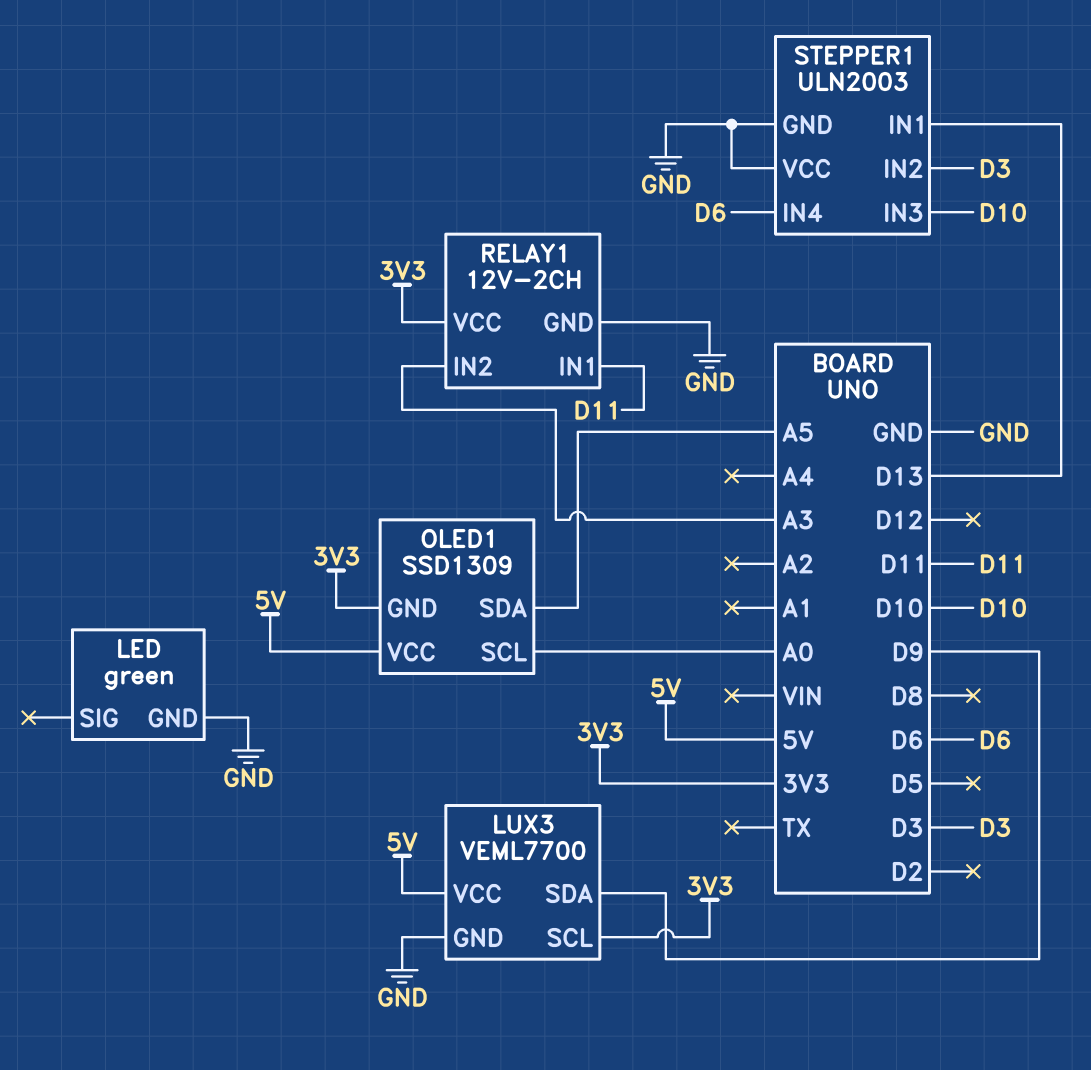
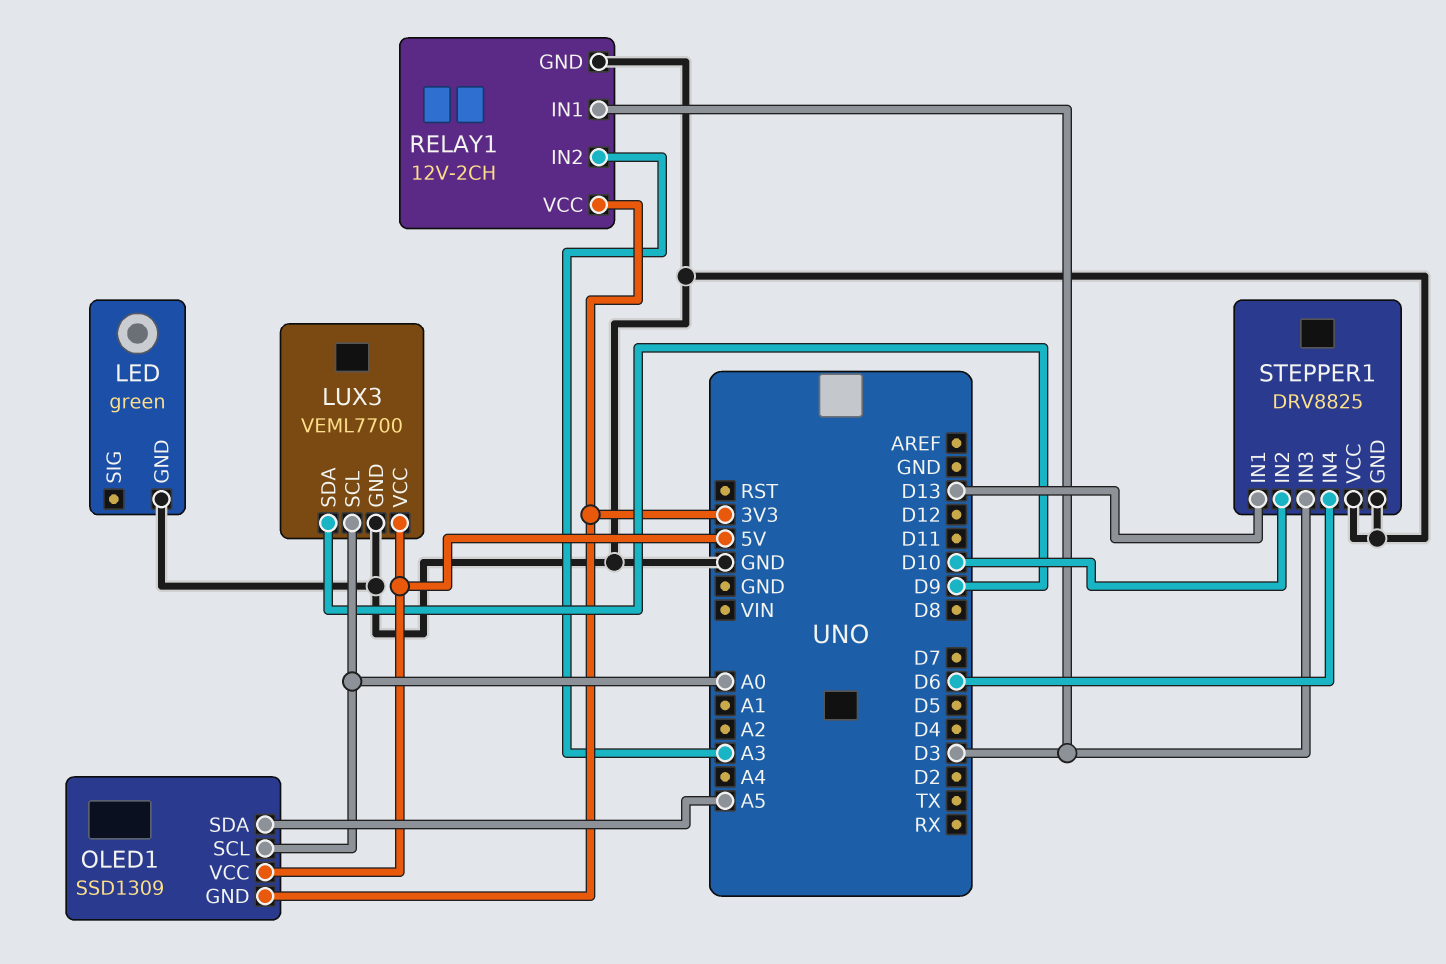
LUX3 pin SCL: 3V3 -> A0
RELAY1 pin IN1: D11 -> D3
STEPPER1: ULN2003 -> DRV8825
STEPPER1 pin IN2: D3 -> D10
STEPPER1 pin IN3: D10 -> D3

